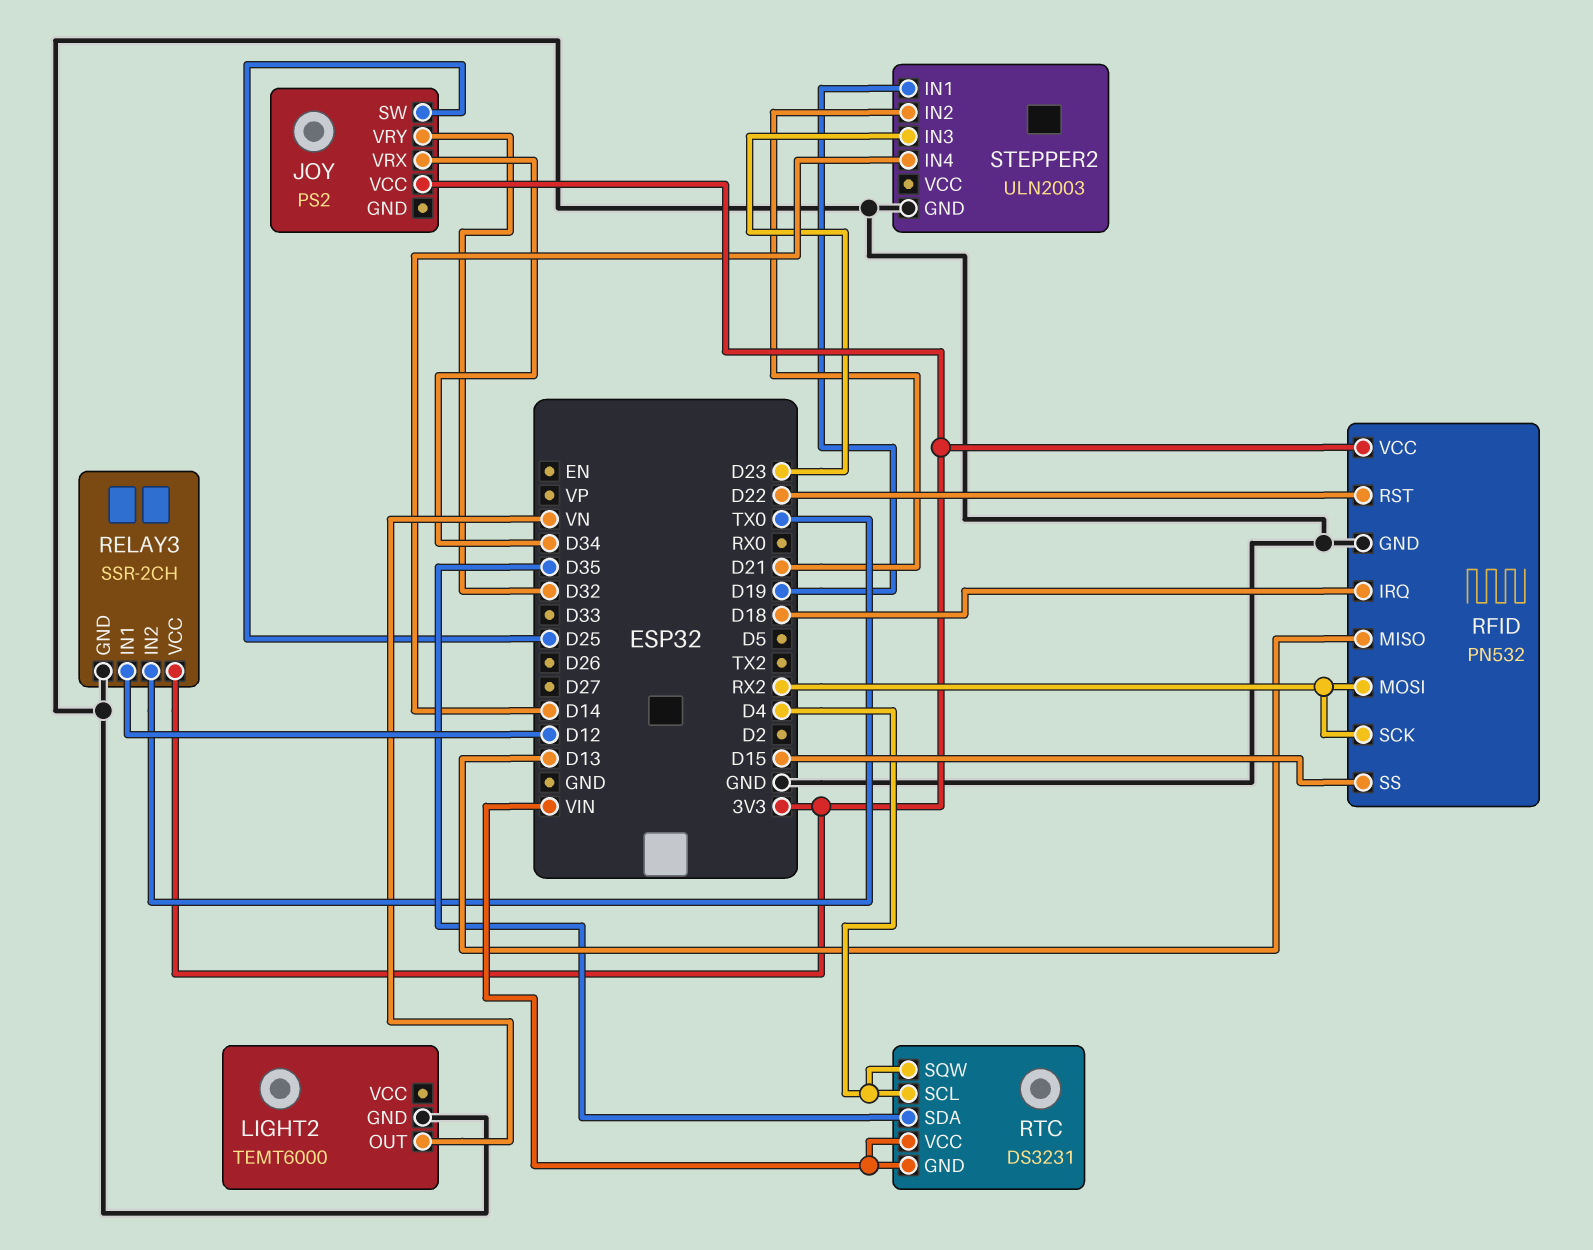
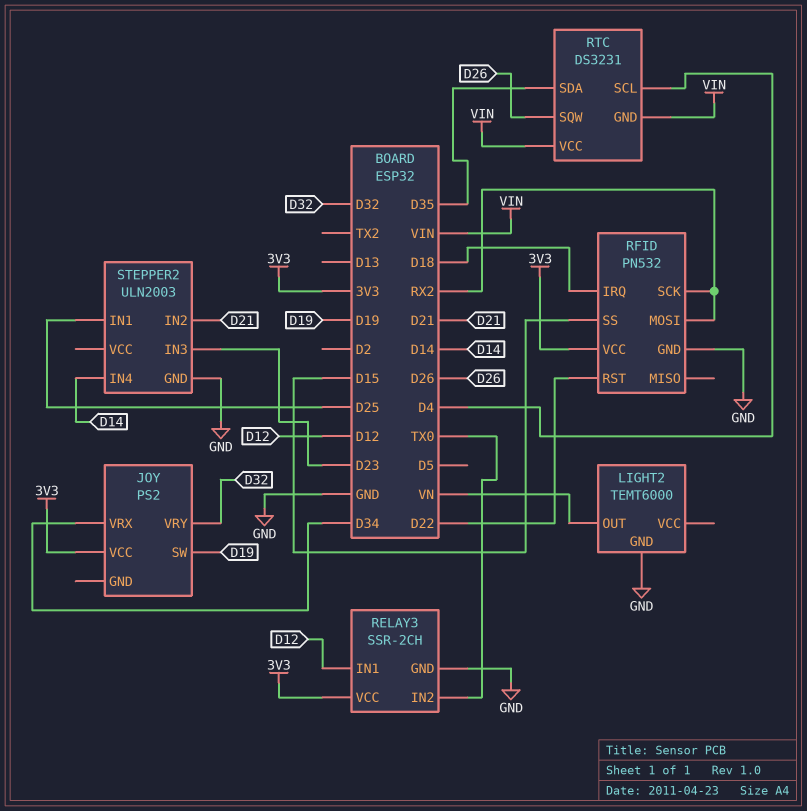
JOY pin SW: D25 -> D19
RFID pin MISO: D13 -> none
RTC pin SQW: D4 -> D26
STEPPER2 pin IN1: D19 -> D25

